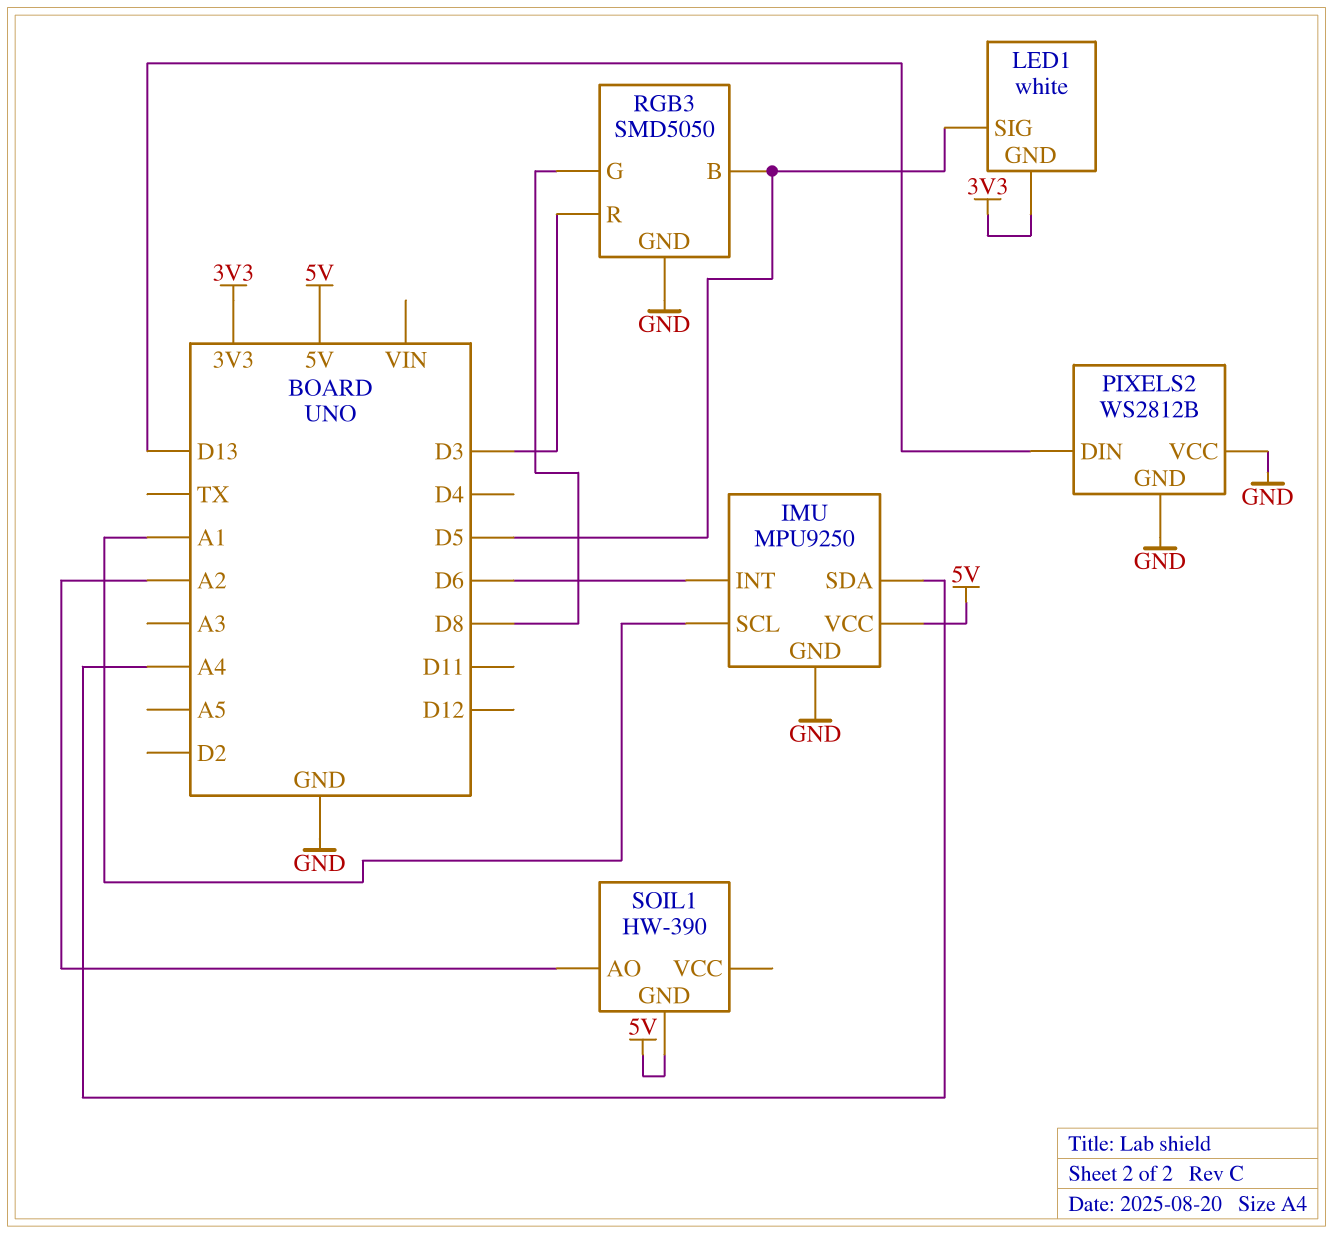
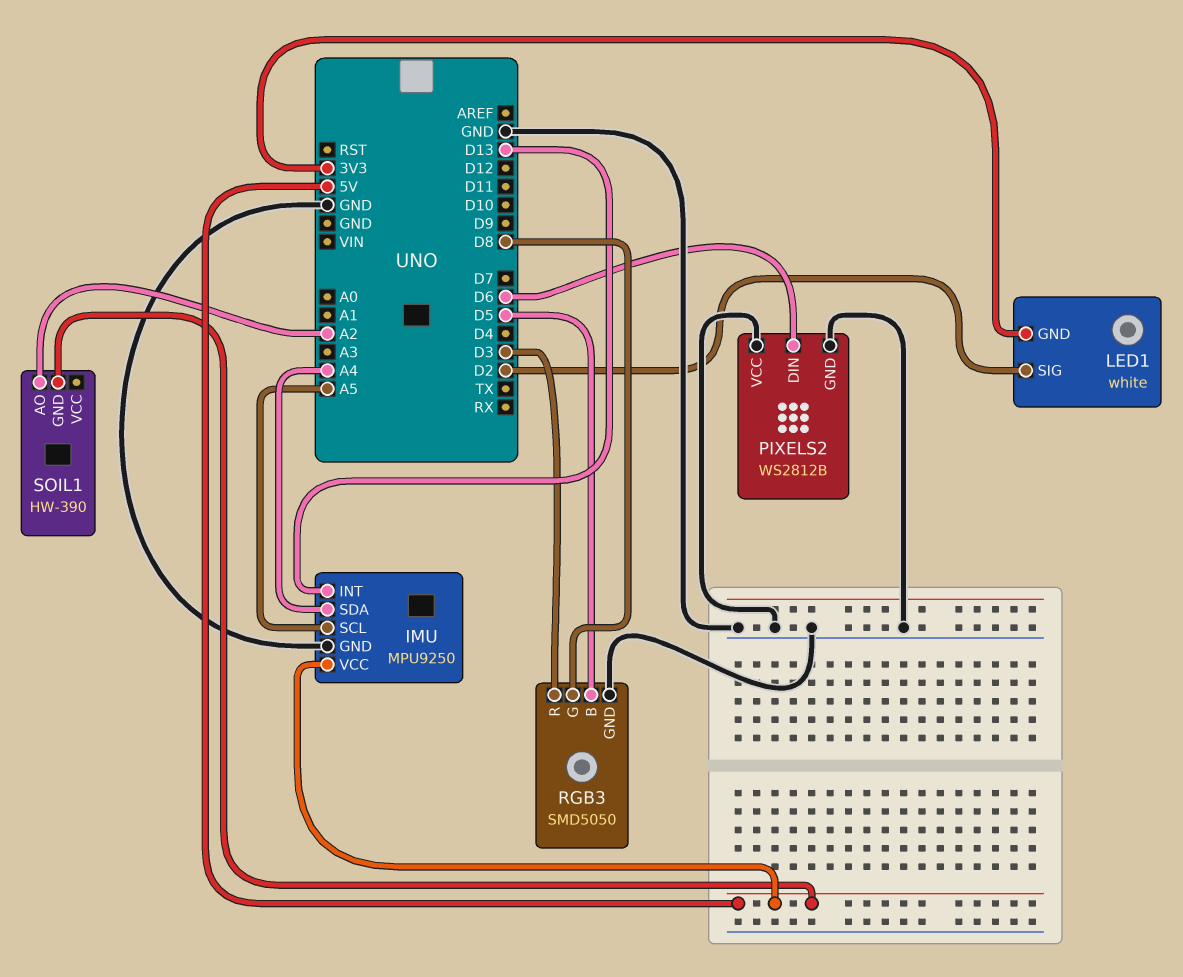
IMU pin INT: D6 -> D13
IMU pin SCL: A1 -> A5
LED1 pin SIG: D5 -> D2
PIXELS2 pin DIN: D13 -> D6

